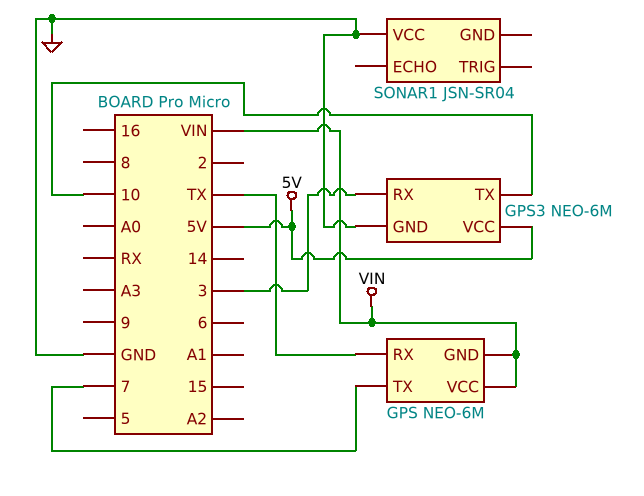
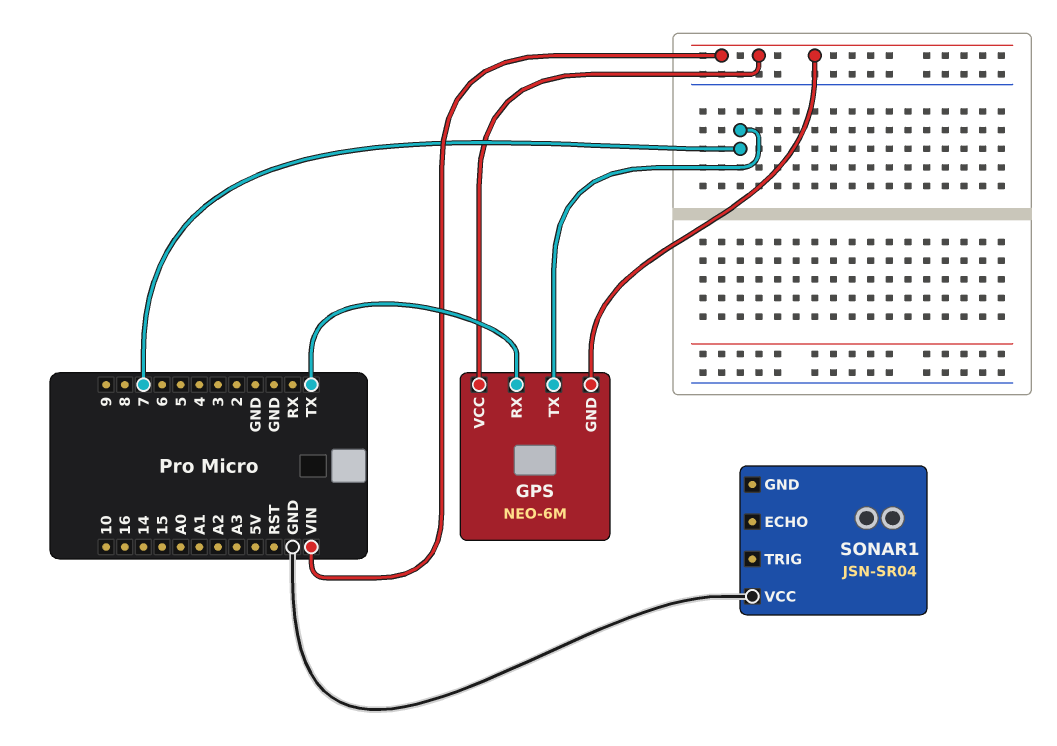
GPS3: NEO-6M -> none
GPS3 pin GND: GND -> none
GPS3 pin RX: 3 -> none
GPS3 pin TX: 10 -> none
GPS3 pin VCC: 5V -> none

